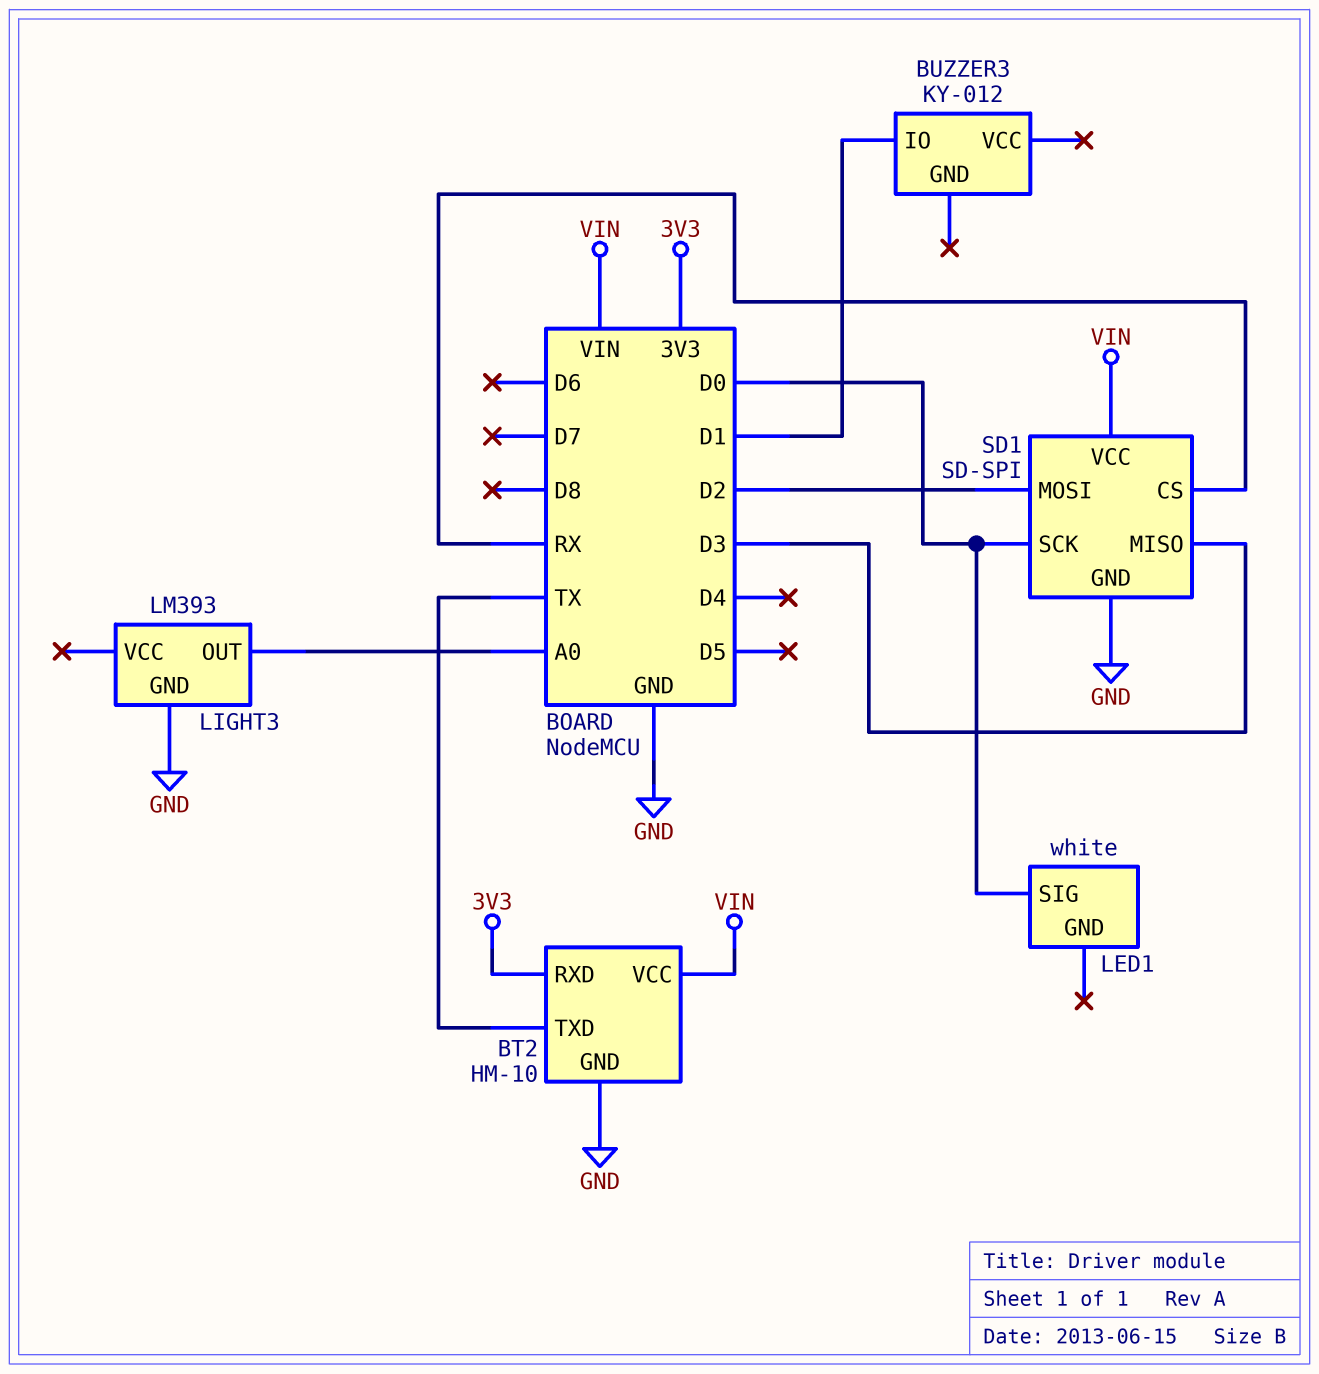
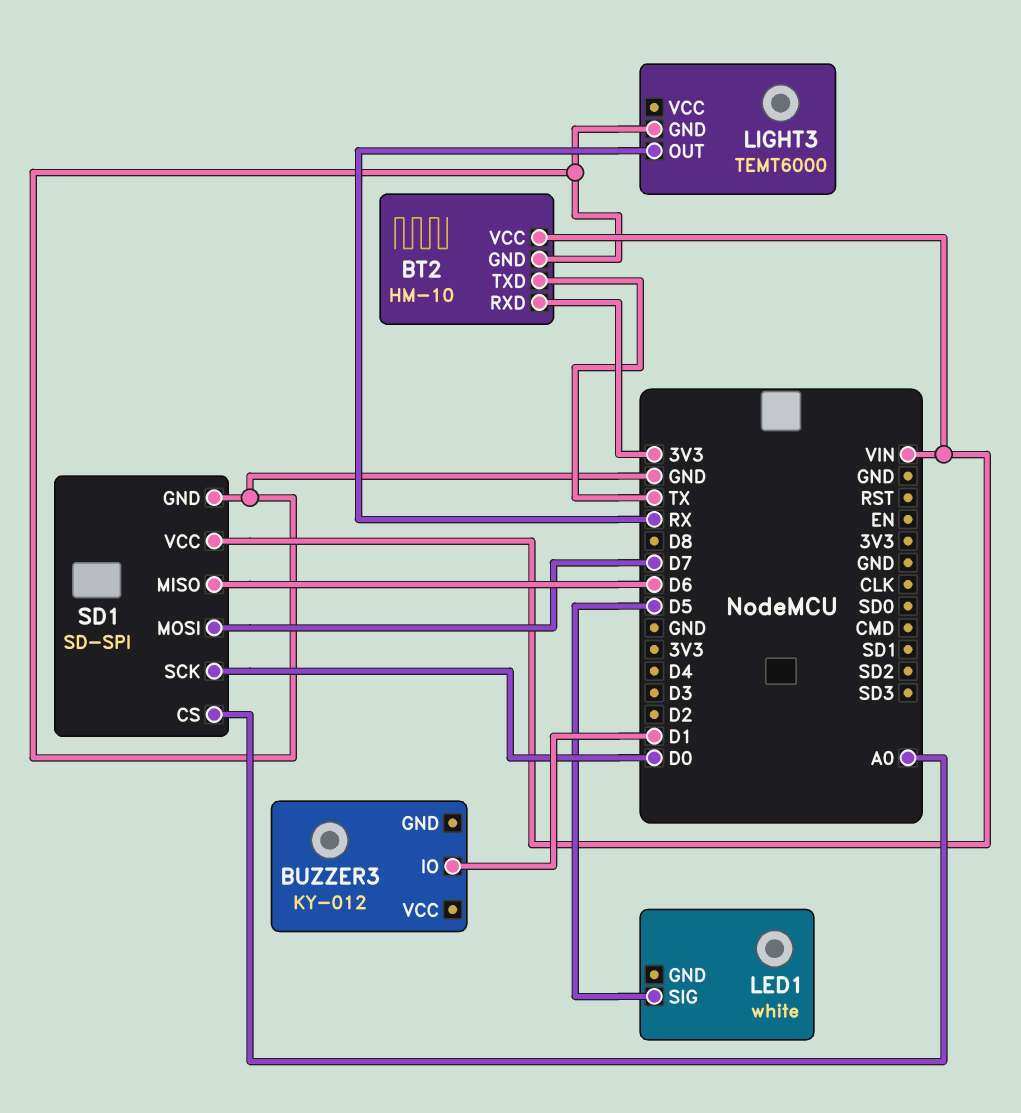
LED1 pin SIG: D0 -> D5
LIGHT3: LM393 -> TEMT6000
LIGHT3 pin OUT: A0 -> RX
SD1 pin CS: RX -> A0
SD1 pin MISO: D3 -> D6
SD1 pin MOSI: D2 -> D7

